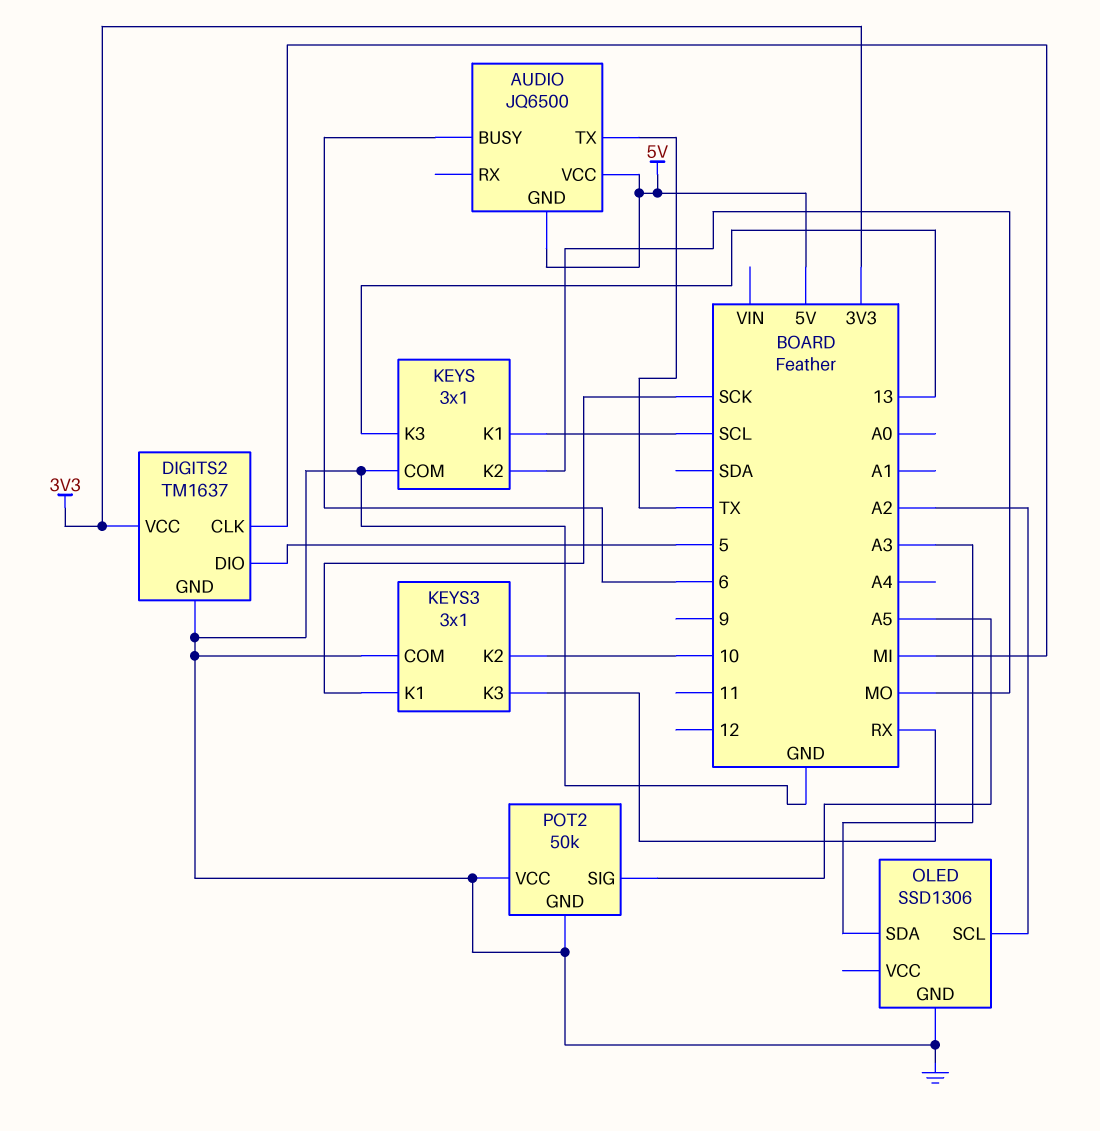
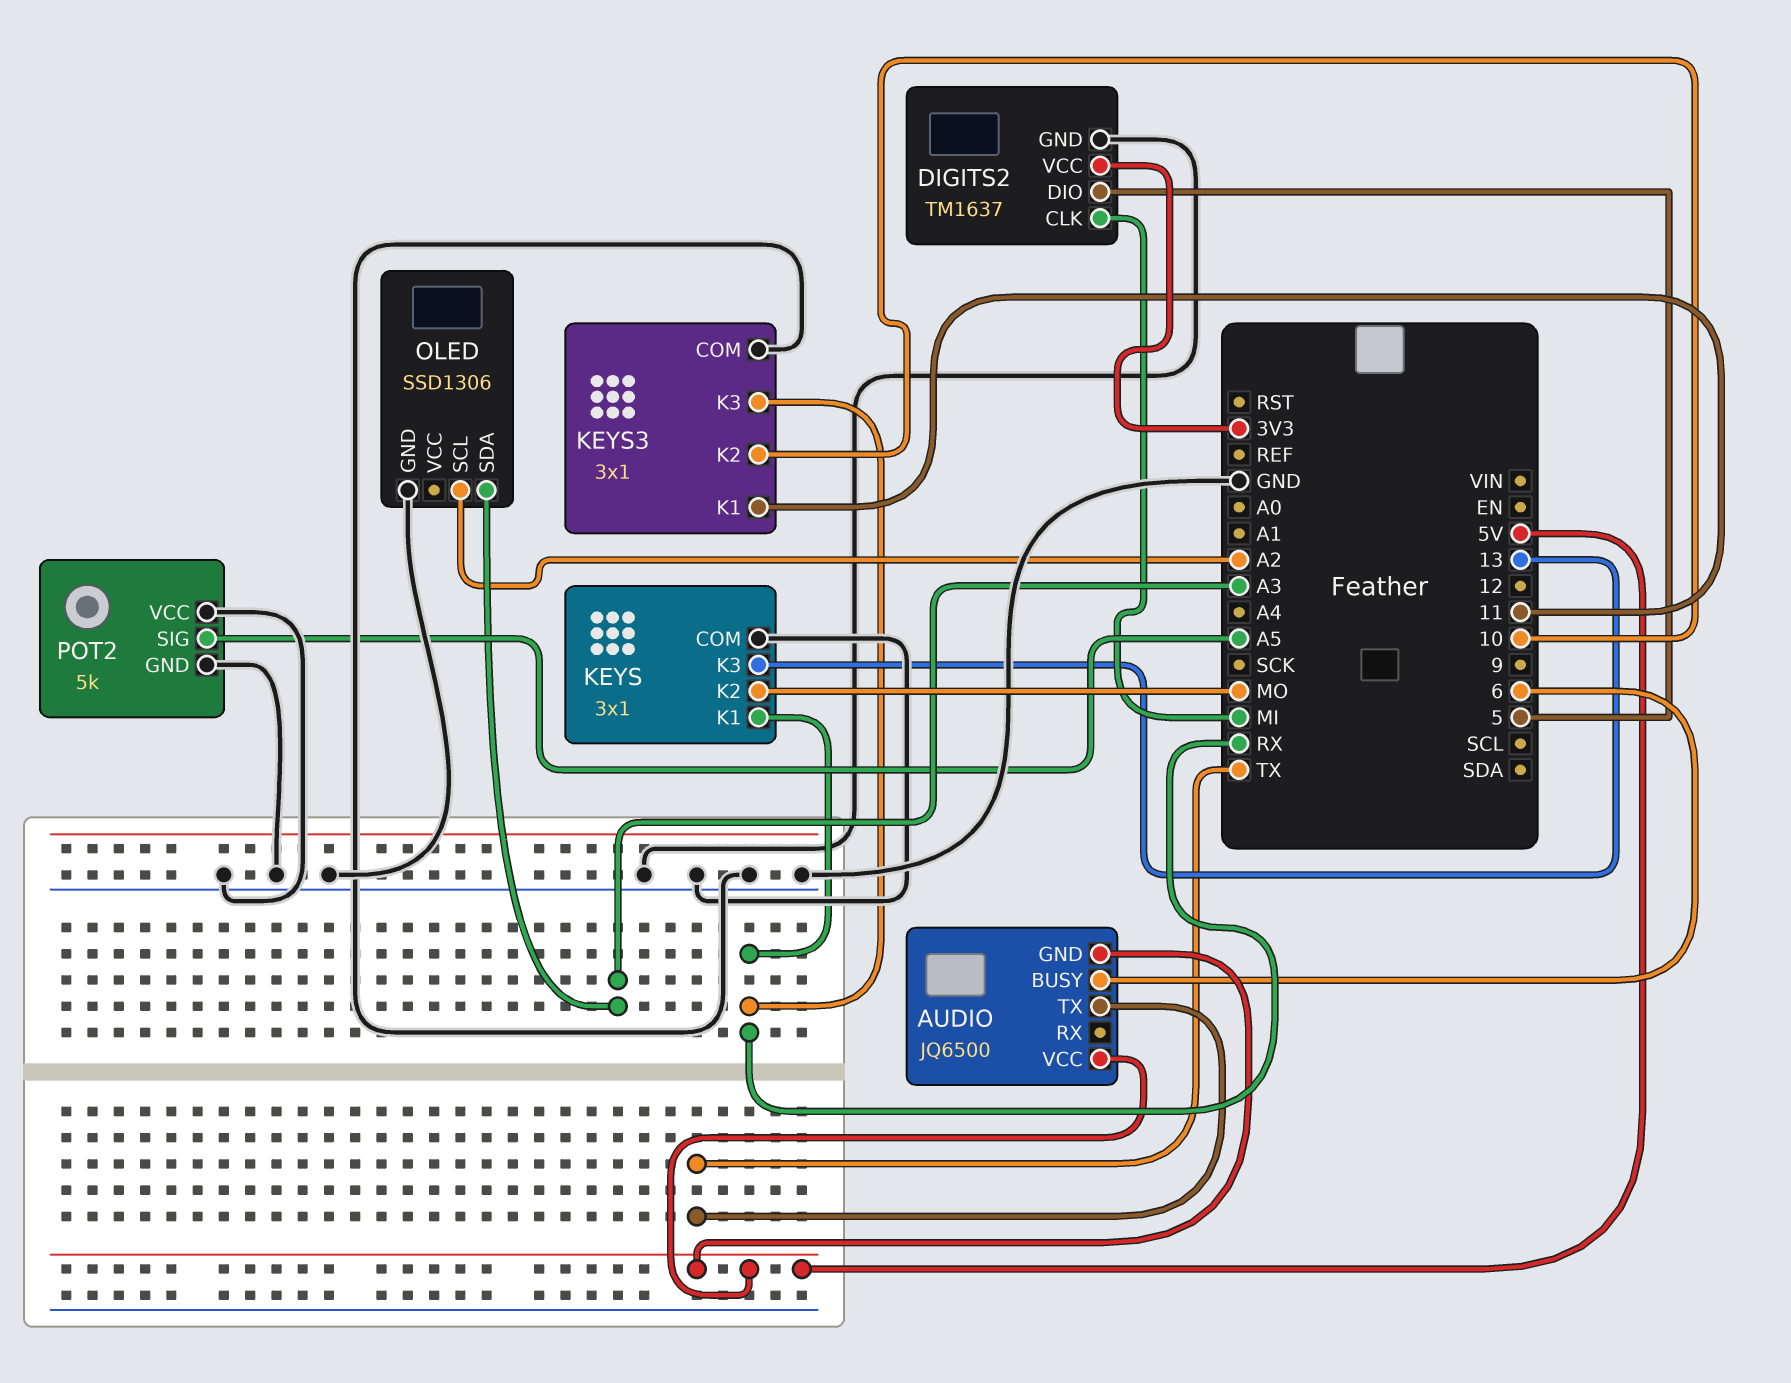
KEYS pin K1: SCL -> RX
KEYS3 pin K1: SCK -> 11
POT2: 50k -> 5k

